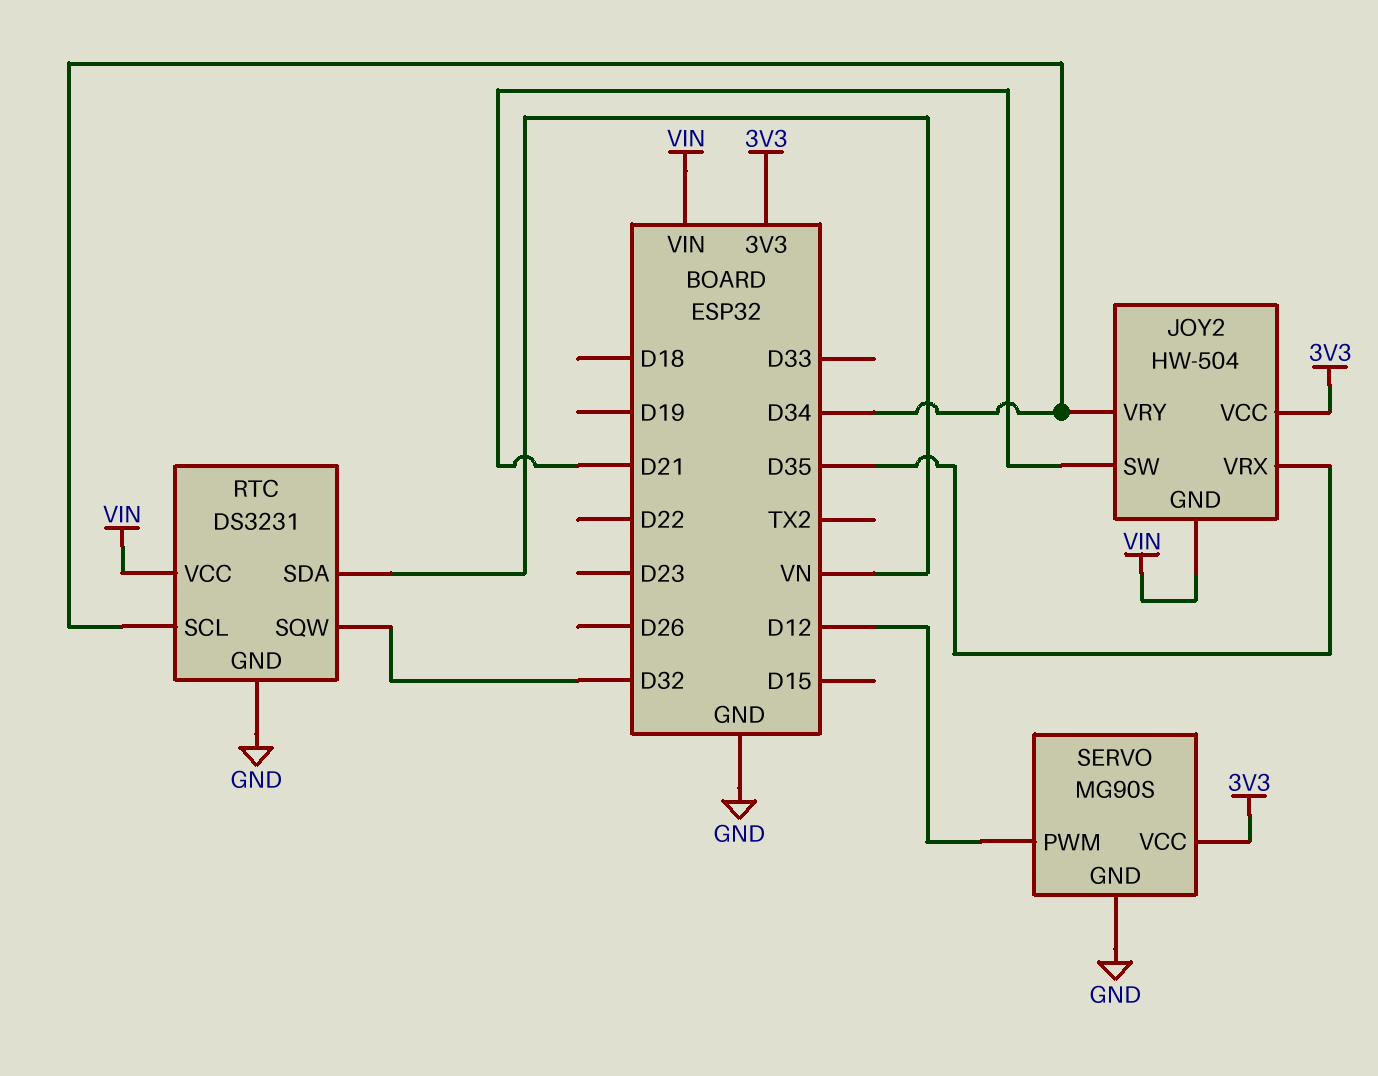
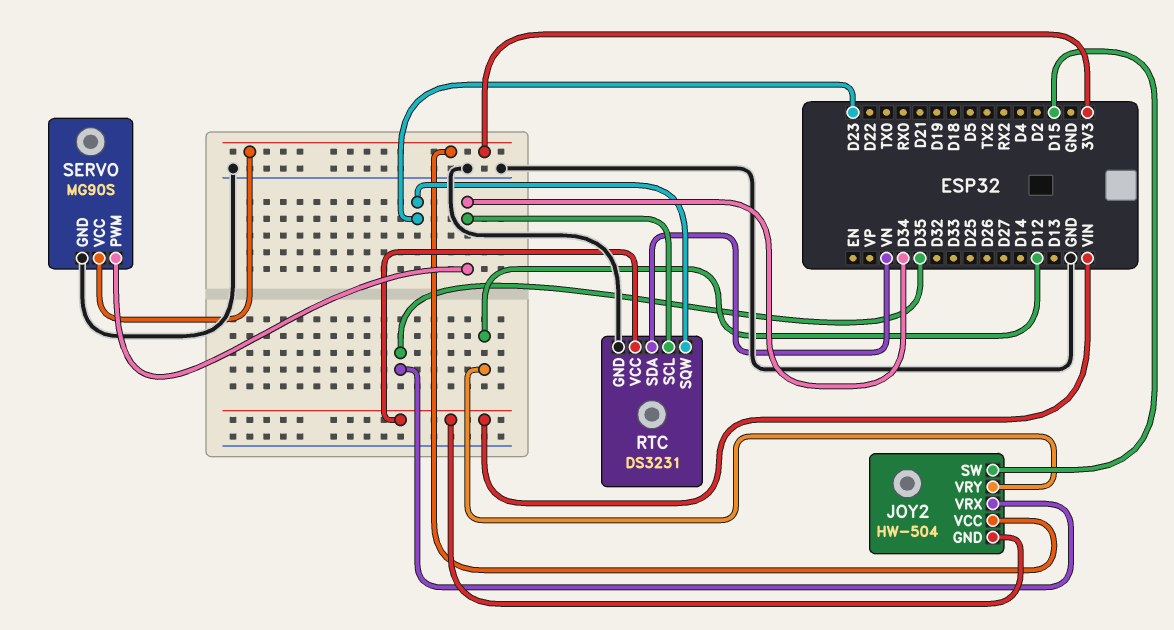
JOY2 pin SW: D21 -> D15
JOY2 pin VRY: D34 -> D12
RTC pin SQW: D32 -> D23
SERVO pin PWM: D12 -> D34

